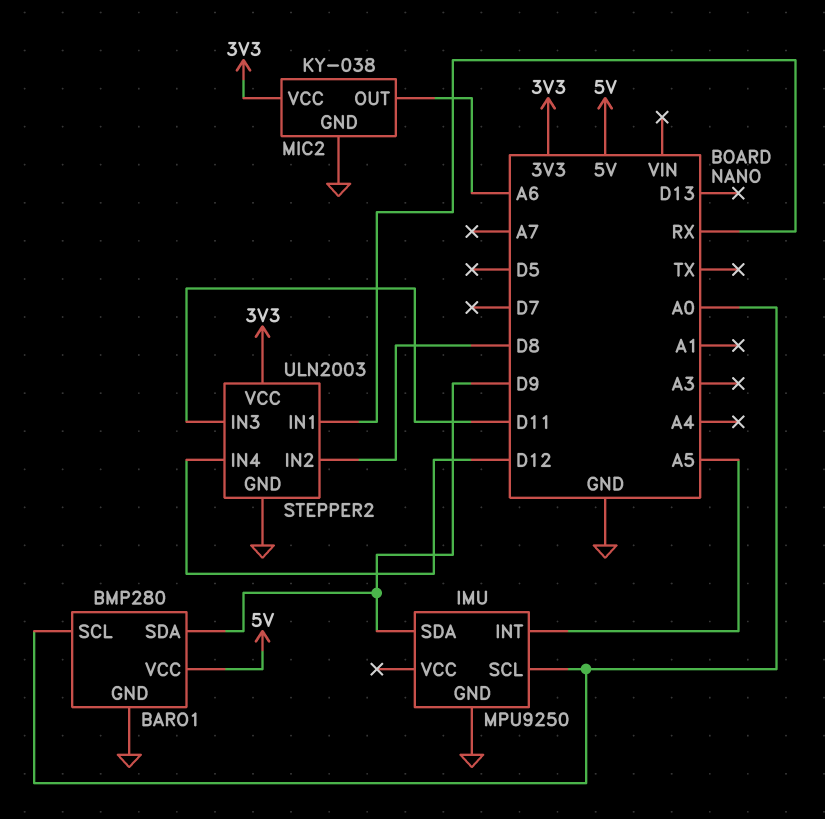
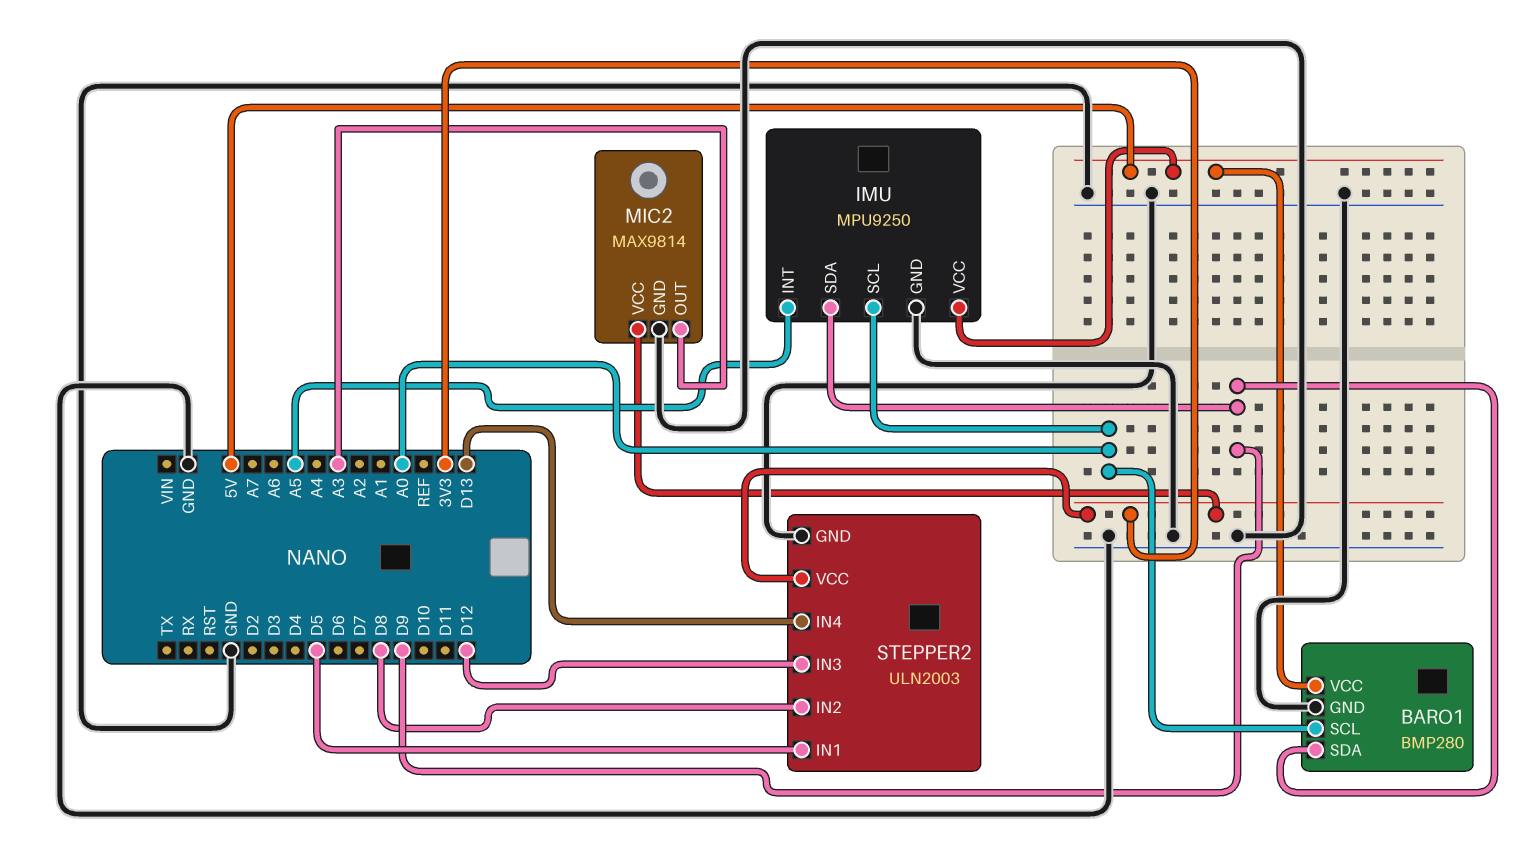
IMU pin VCC: none -> 5V
MIC2: KY-038 -> MAX9814
MIC2 pin OUT: A6 -> A3
STEPPER2 pin IN1: RX -> D5
STEPPER2 pin IN3: D11 -> D12
STEPPER2 pin IN4: D12 -> D13

